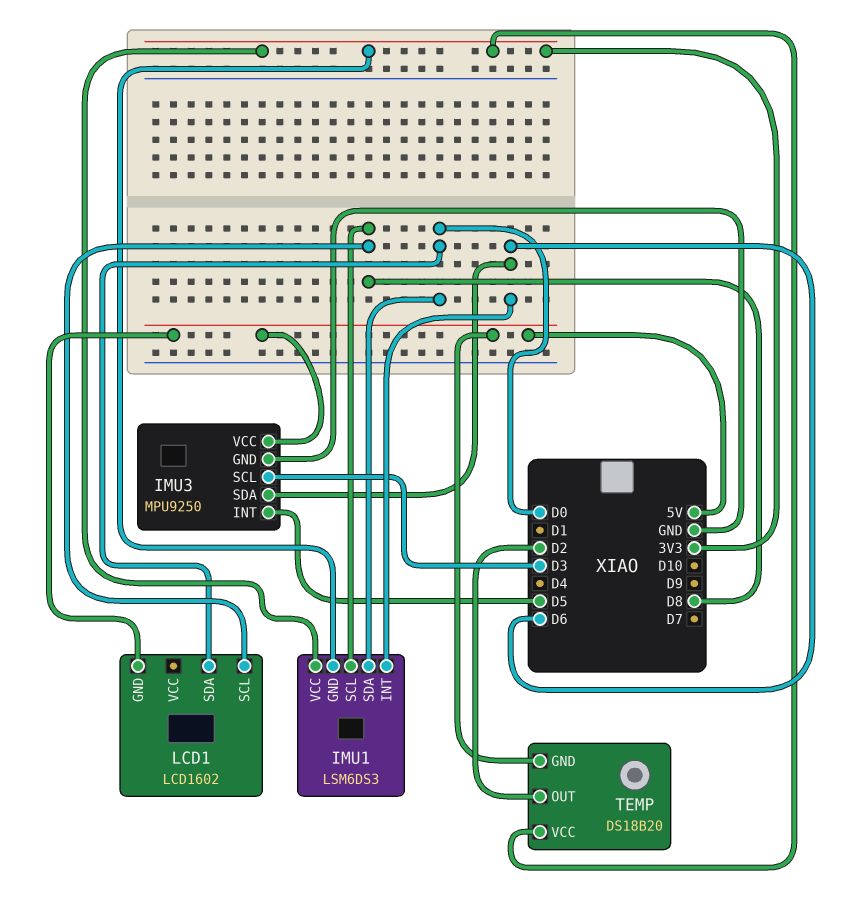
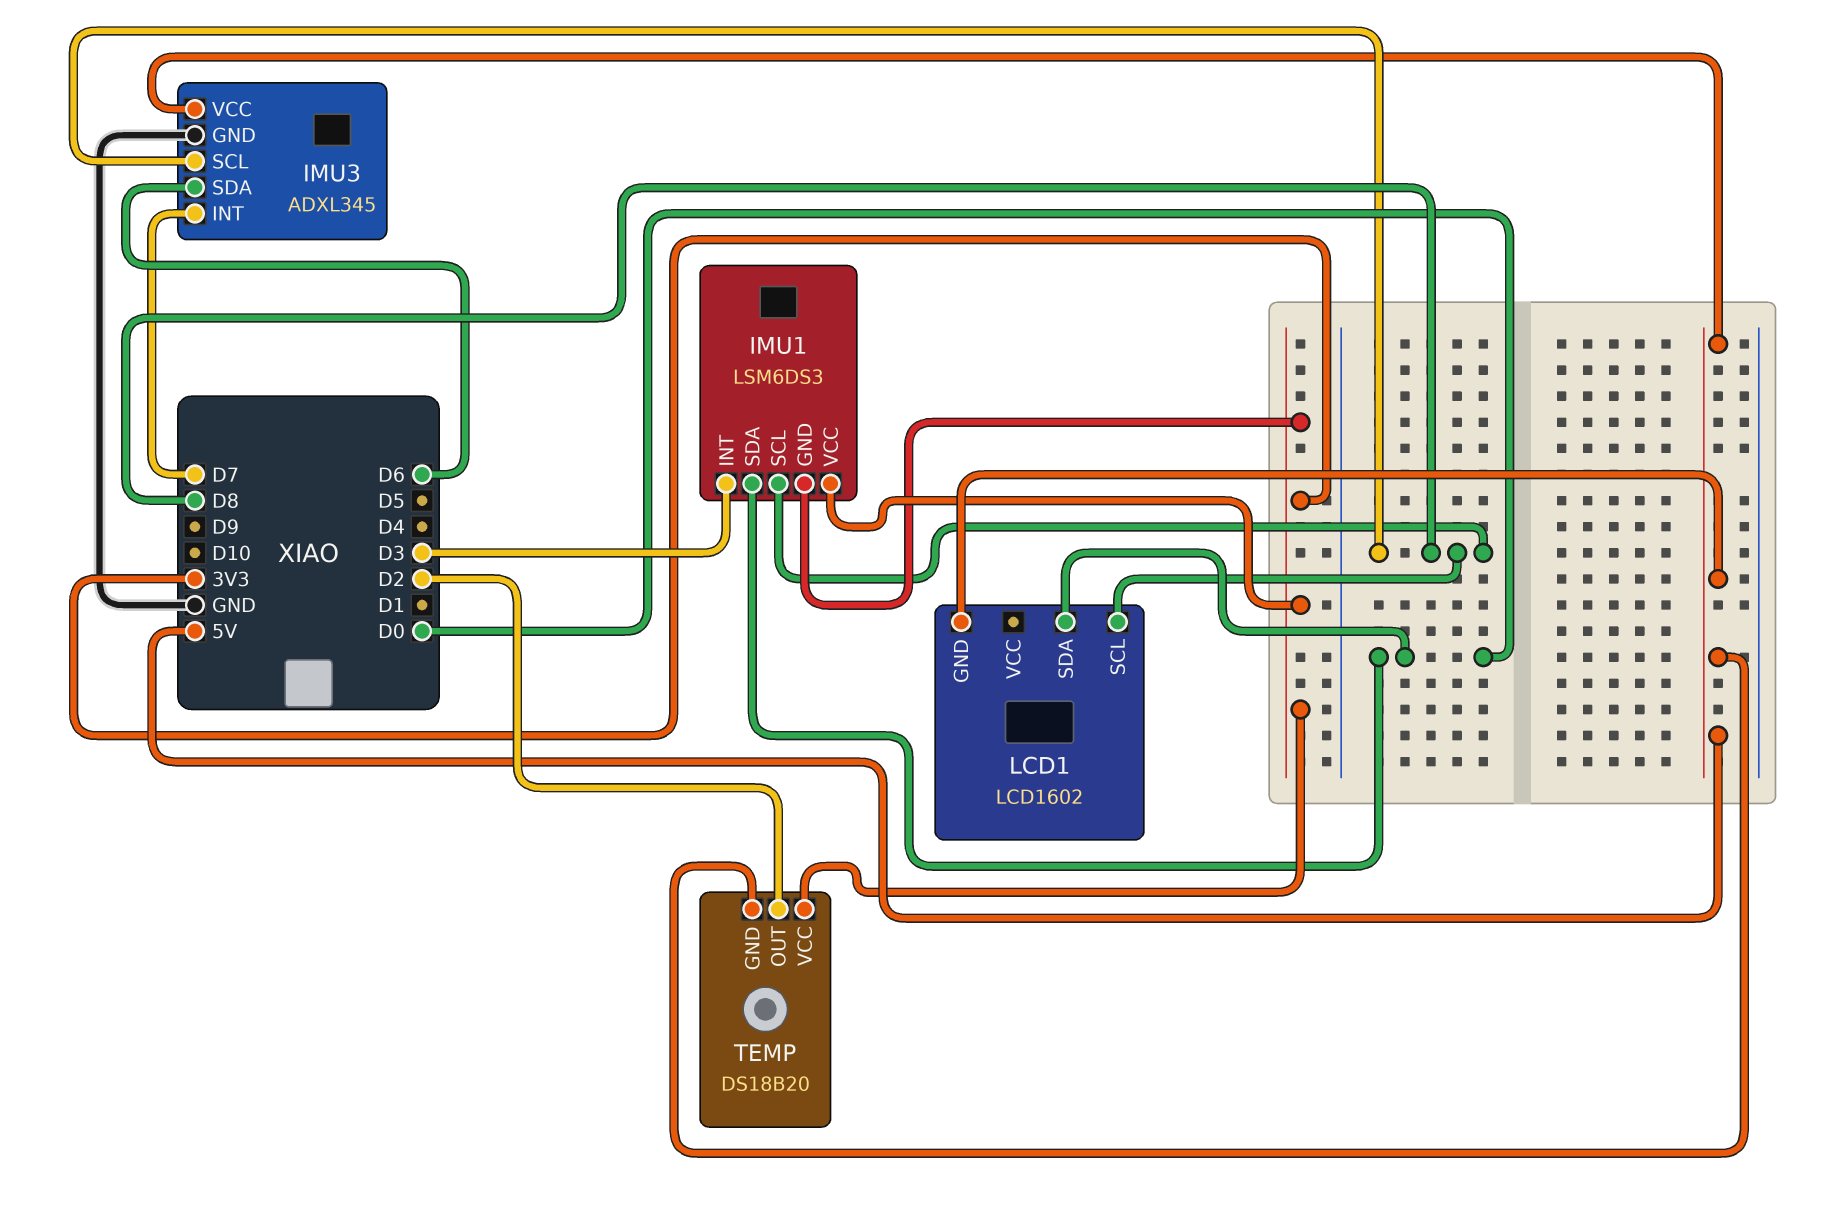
IMU1 pin INT: D6 -> D3
IMU3: MPU9250 -> ADXL345
IMU3 pin INT: D5 -> D7
IMU3 pin SCL: D3 -> D8

